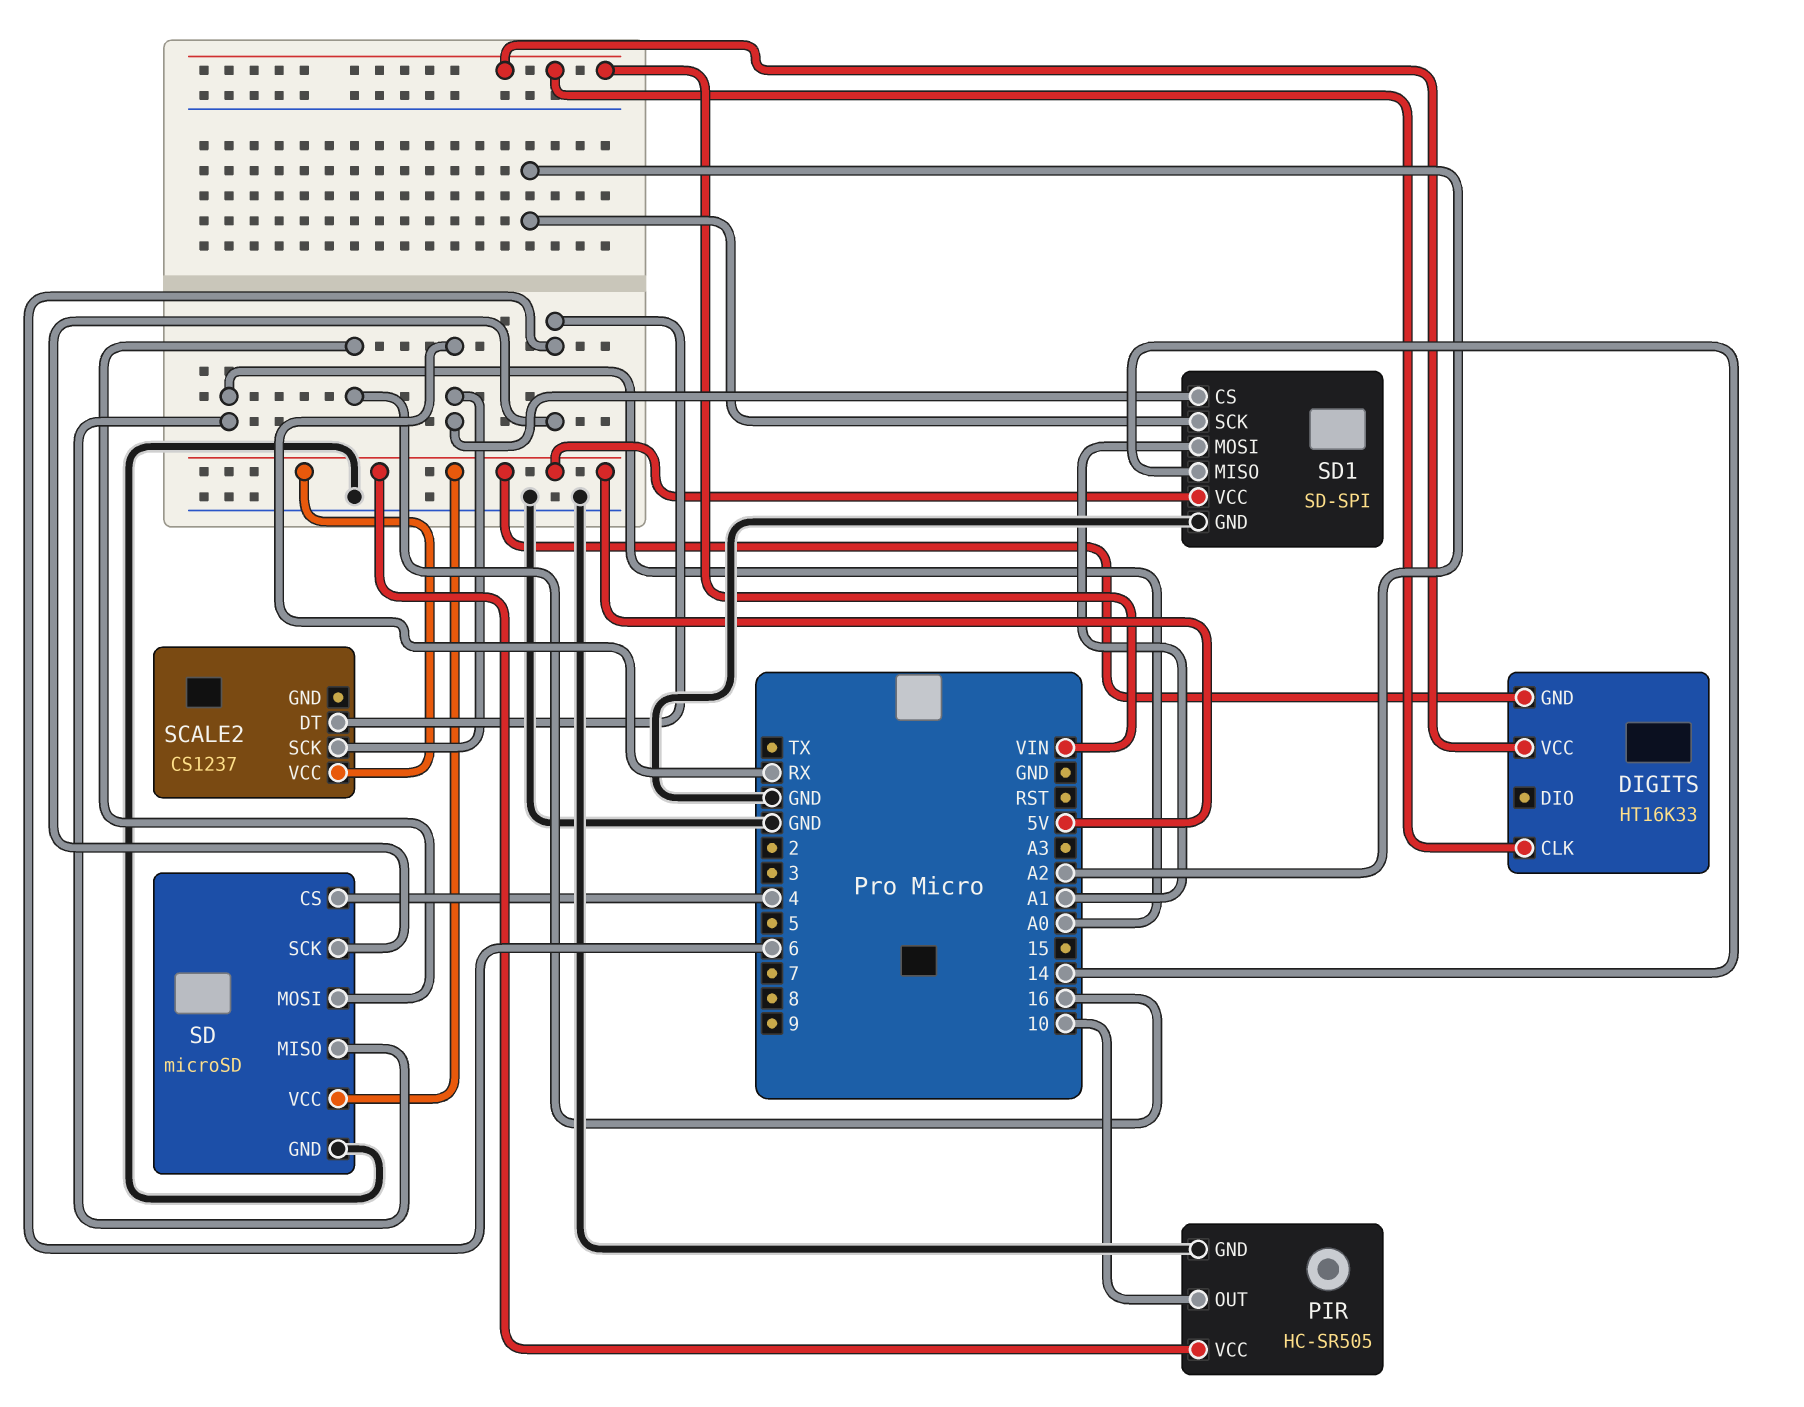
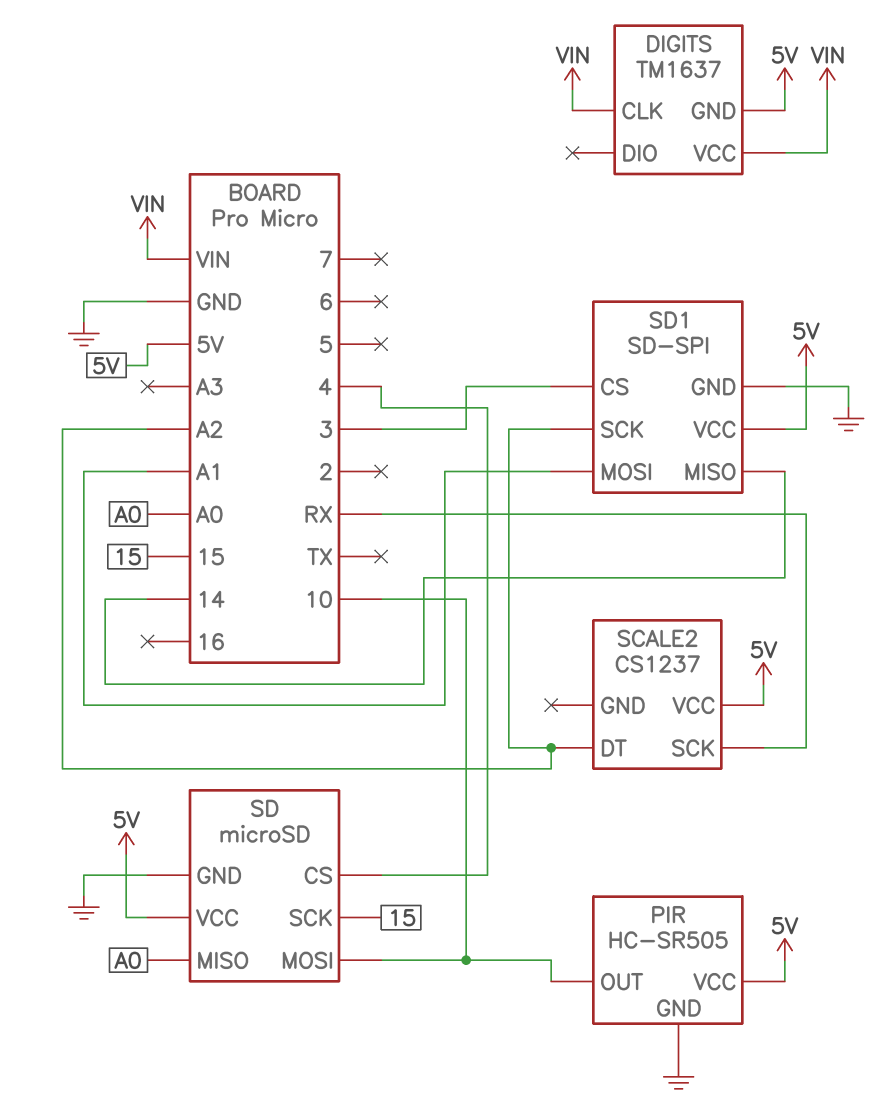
DIGITS: HT16K33 -> TM1637
SCALE2 pin DT: 6 -> A2
SD pin MOSI: 16 -> 10
SD pin SCK: 6 -> 15
SD1 pin CS: RX -> 3

